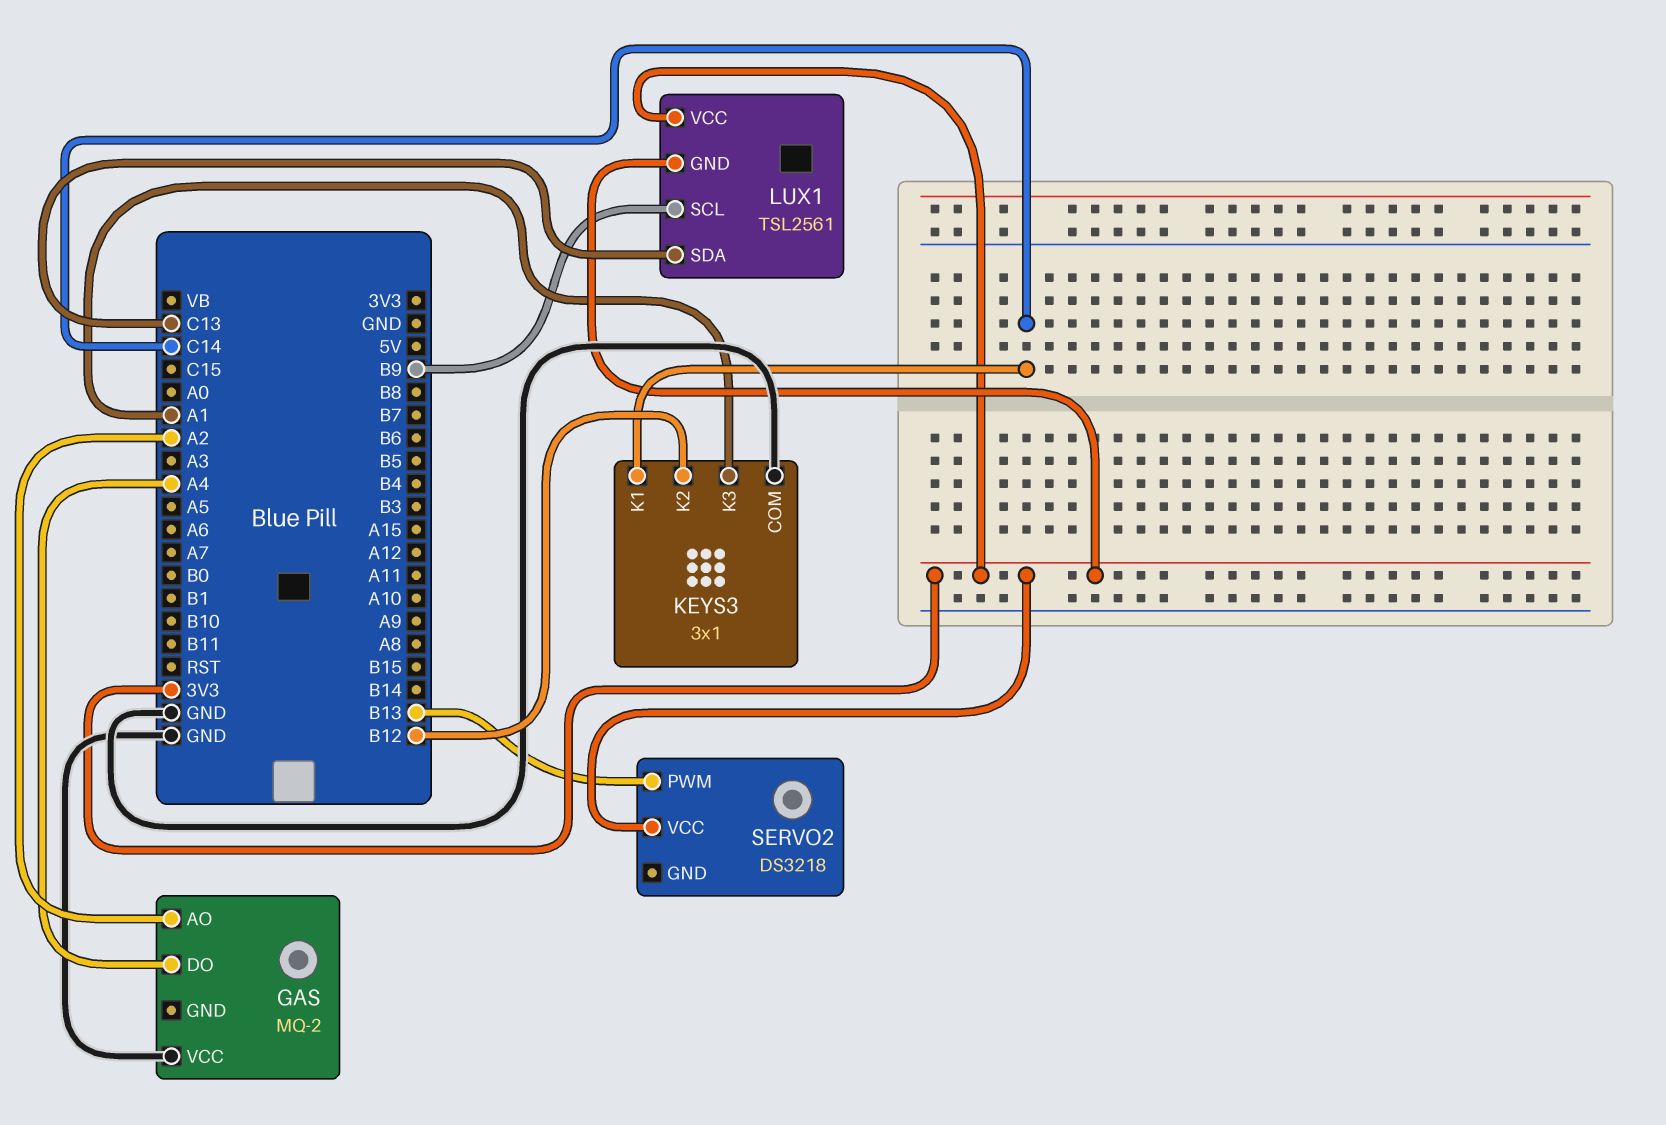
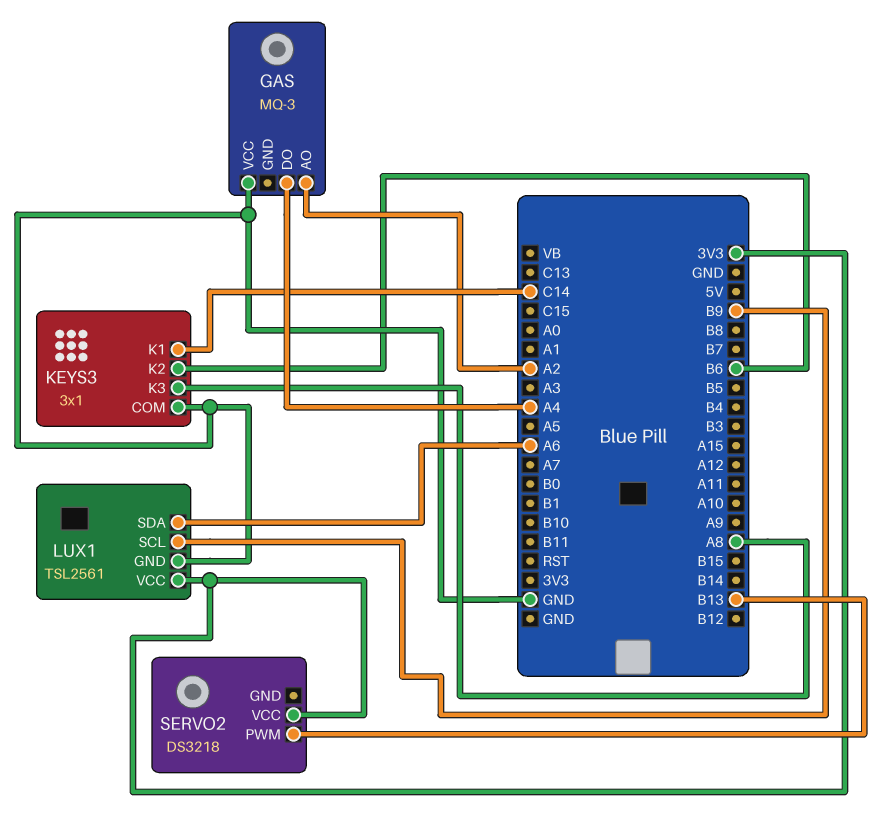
GAS: MQ-2 -> MQ-3
KEYS3 pin K2: B12 -> B6
KEYS3 pin K3: A1 -> A8
LUX1 pin GND: 3V3 -> GND
LUX1 pin SDA: C13 -> A6

